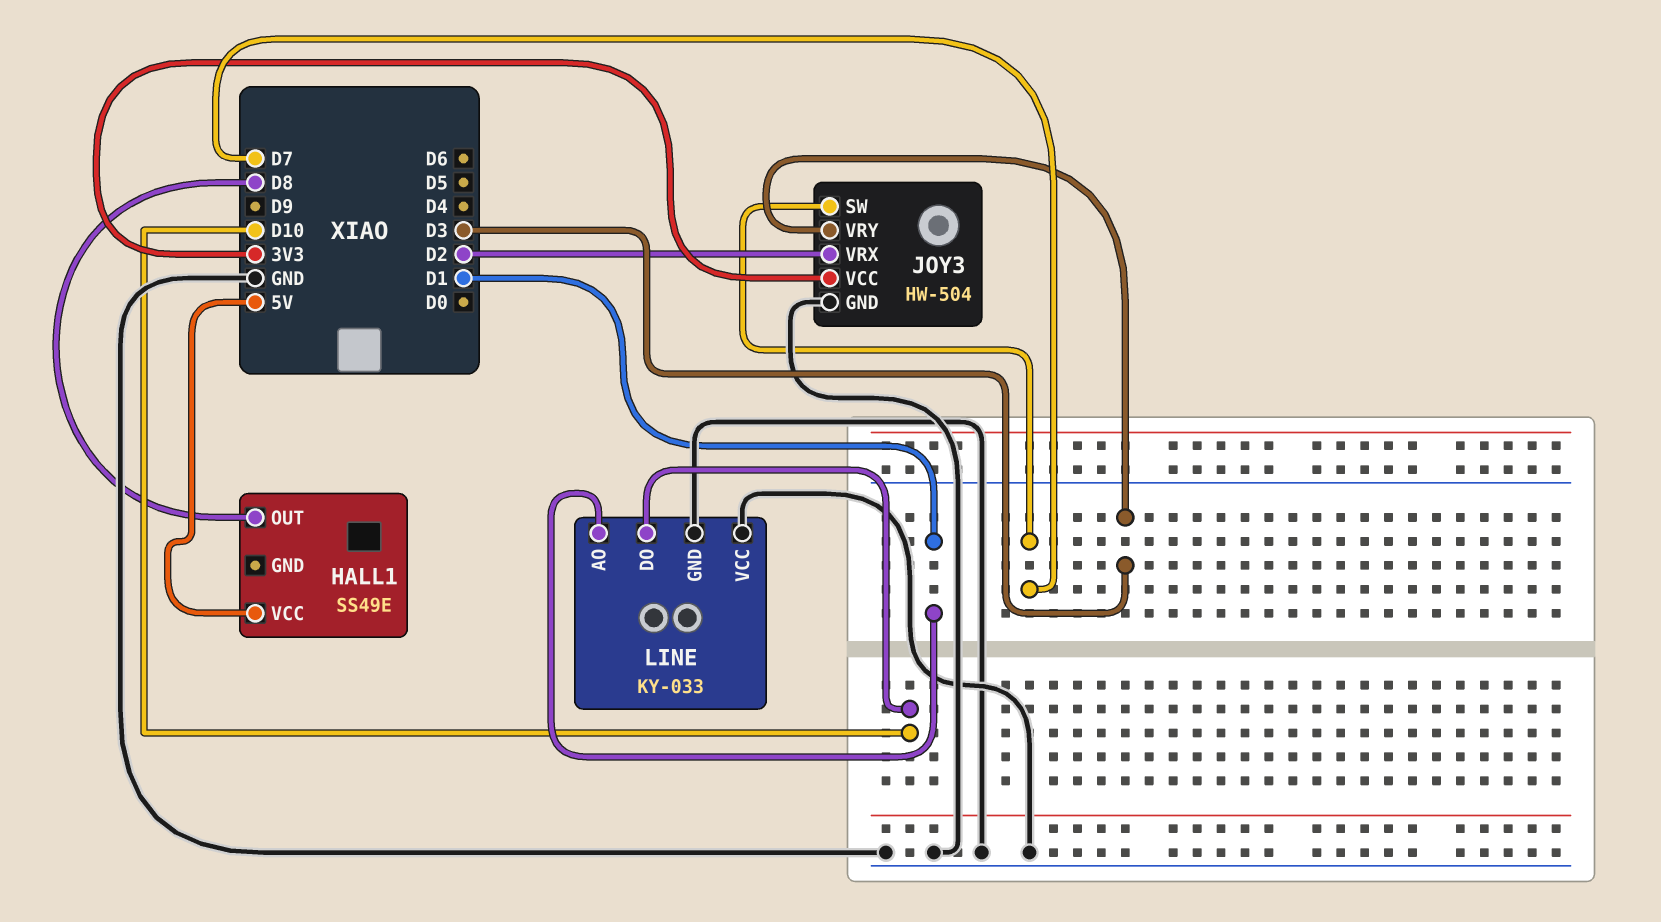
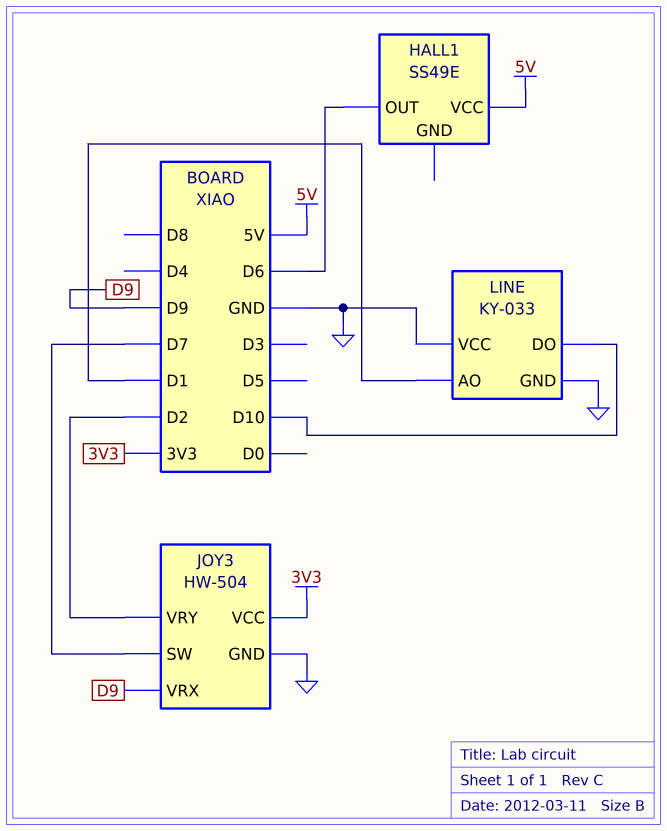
HALL1 pin OUT: D8 -> D6
JOY3 pin VRX: D2 -> D9
JOY3 pin VRY: D3 -> D2

